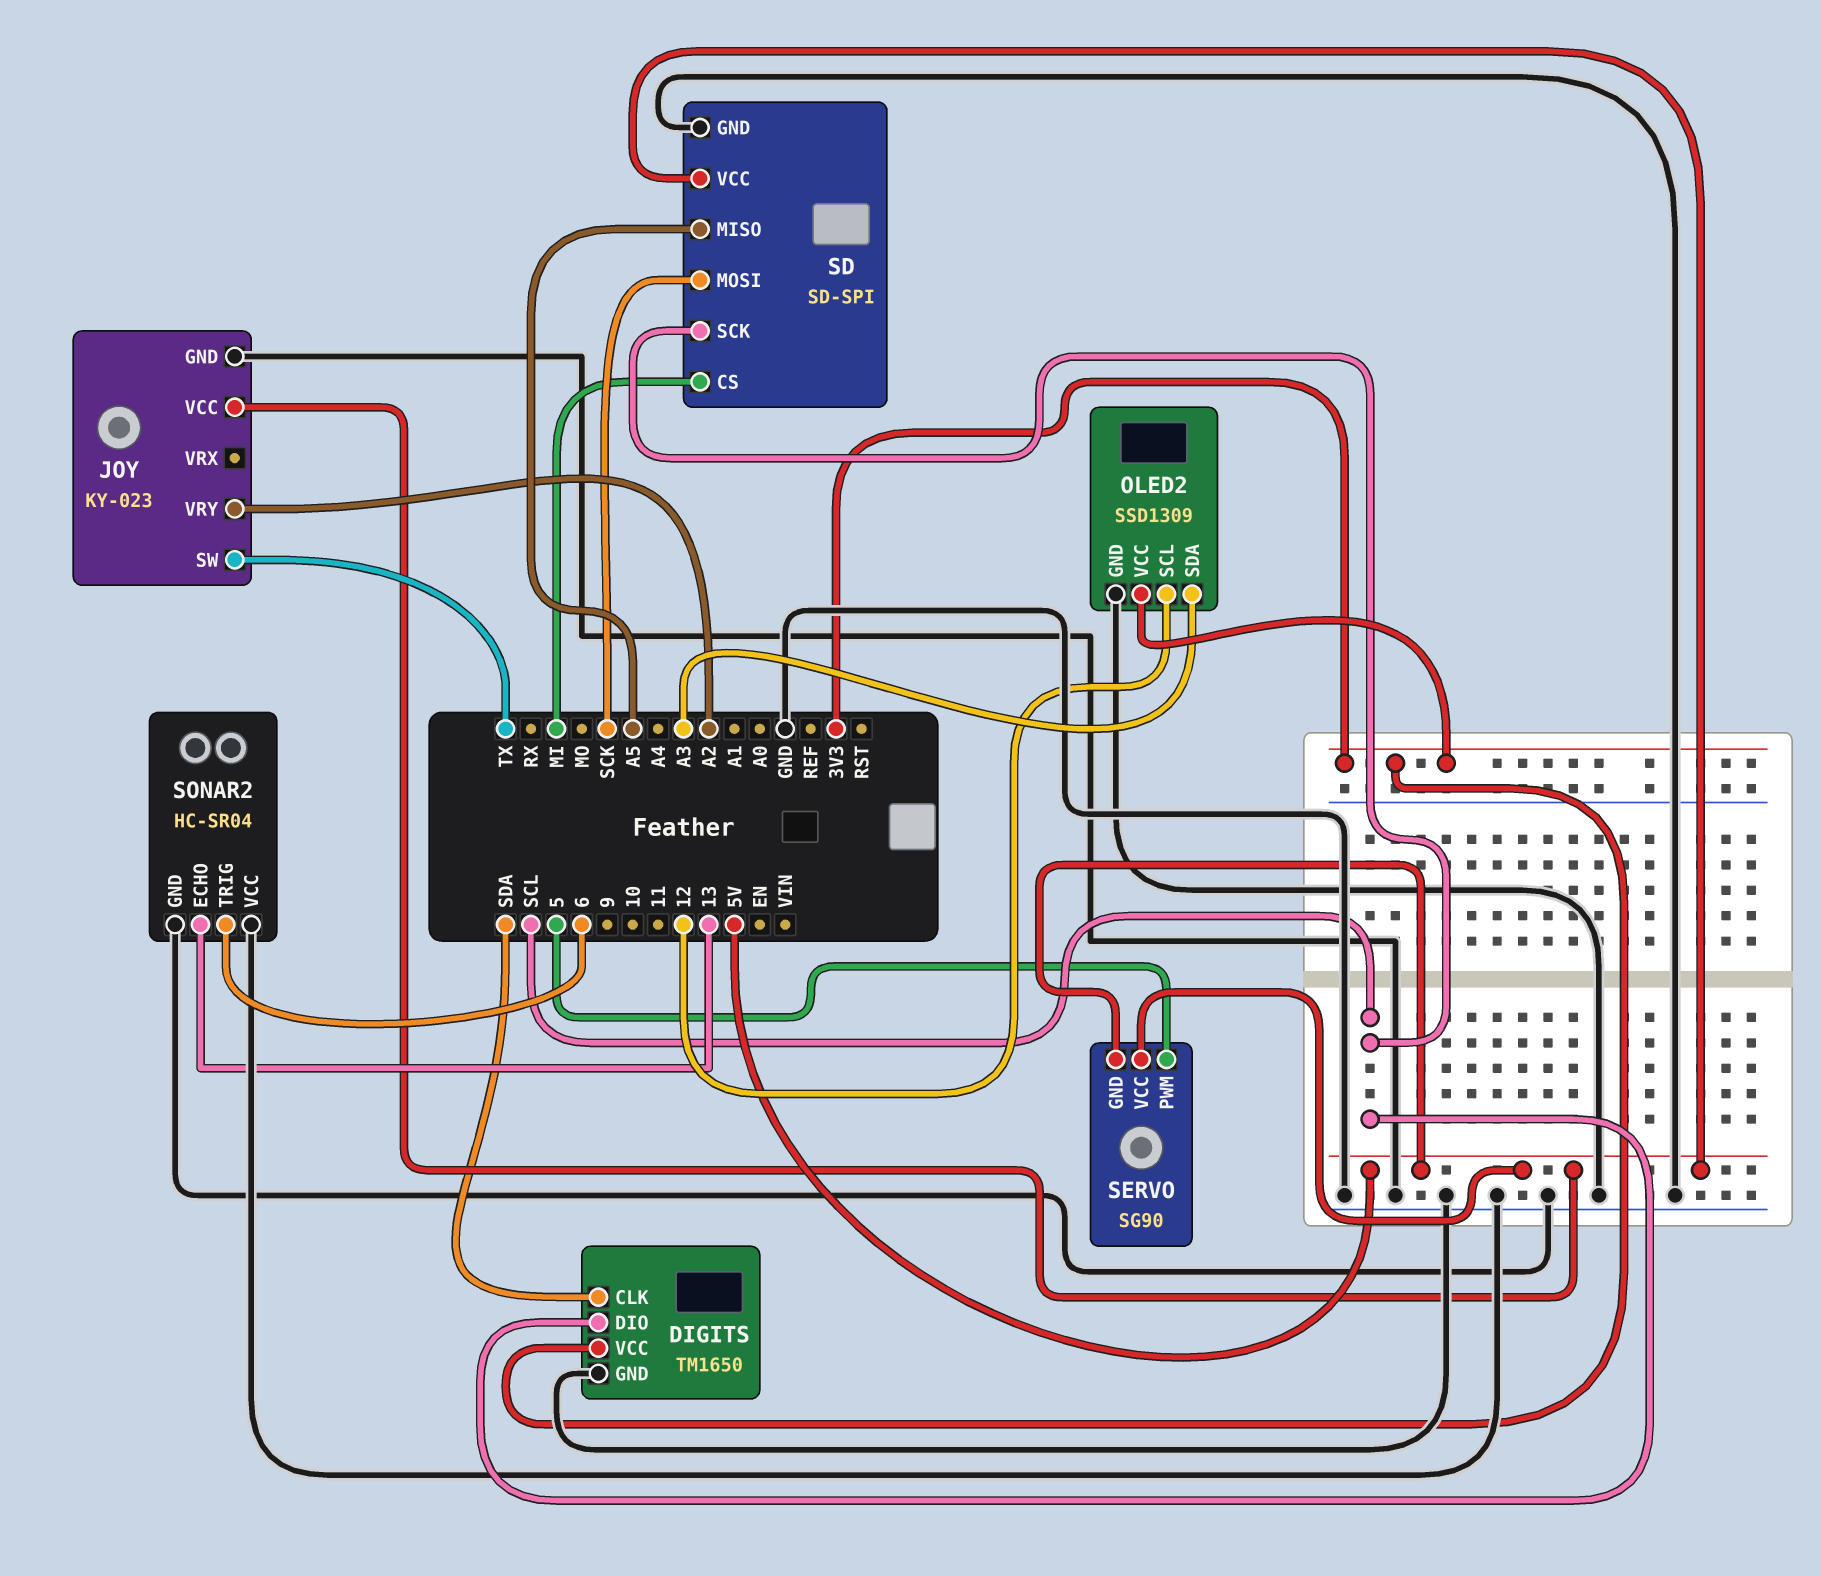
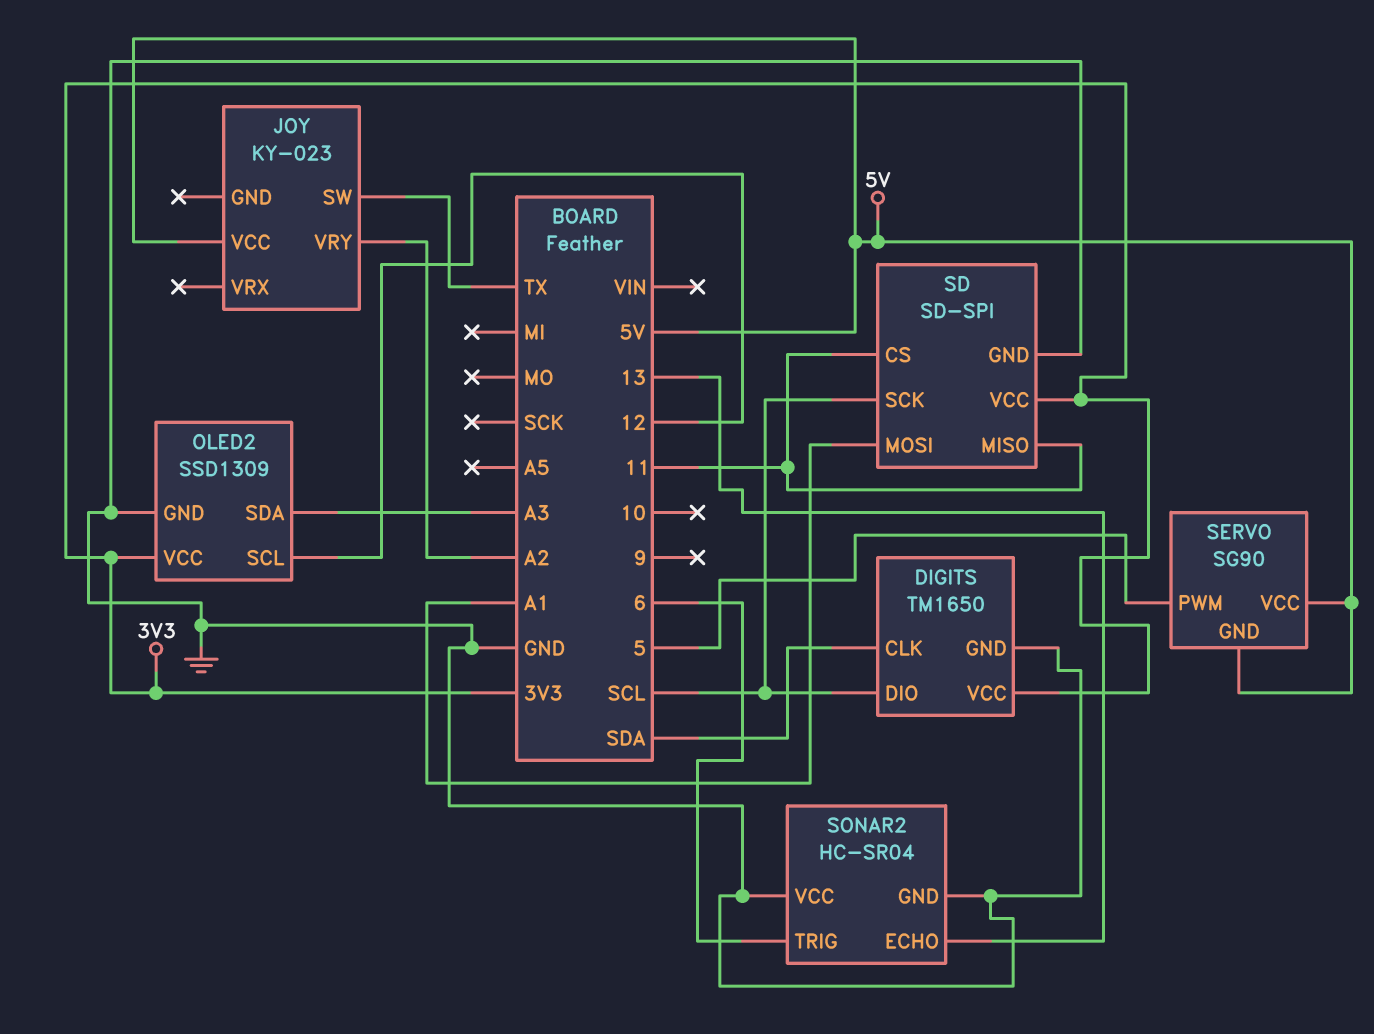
JOY pin GND: GND -> none
SD pin CS: MI -> 11
SD pin MISO: A5 -> 11
SD pin MOSI: SCK -> A1
SD pin VCC: 5V -> 3V3

